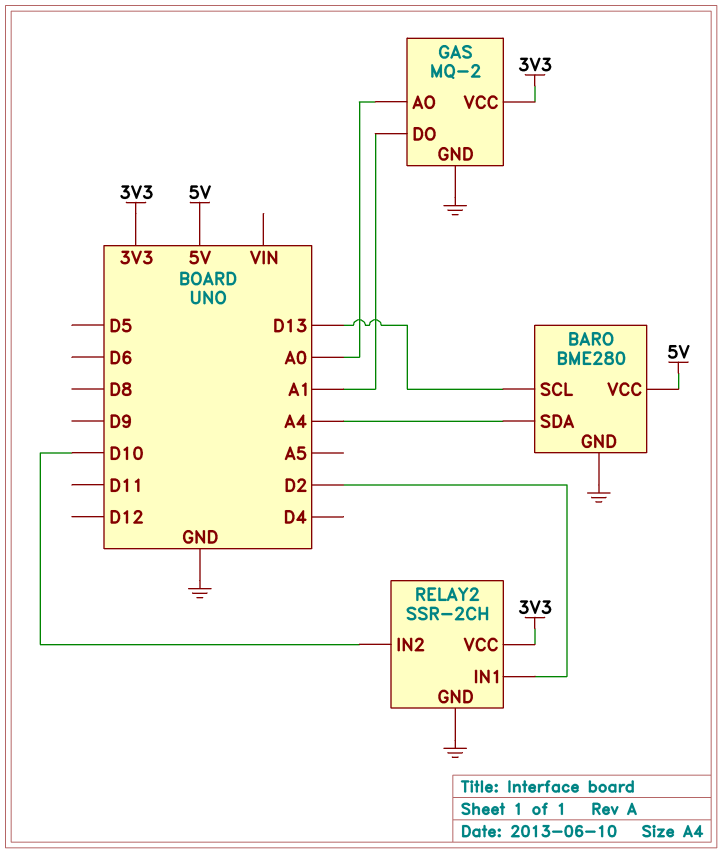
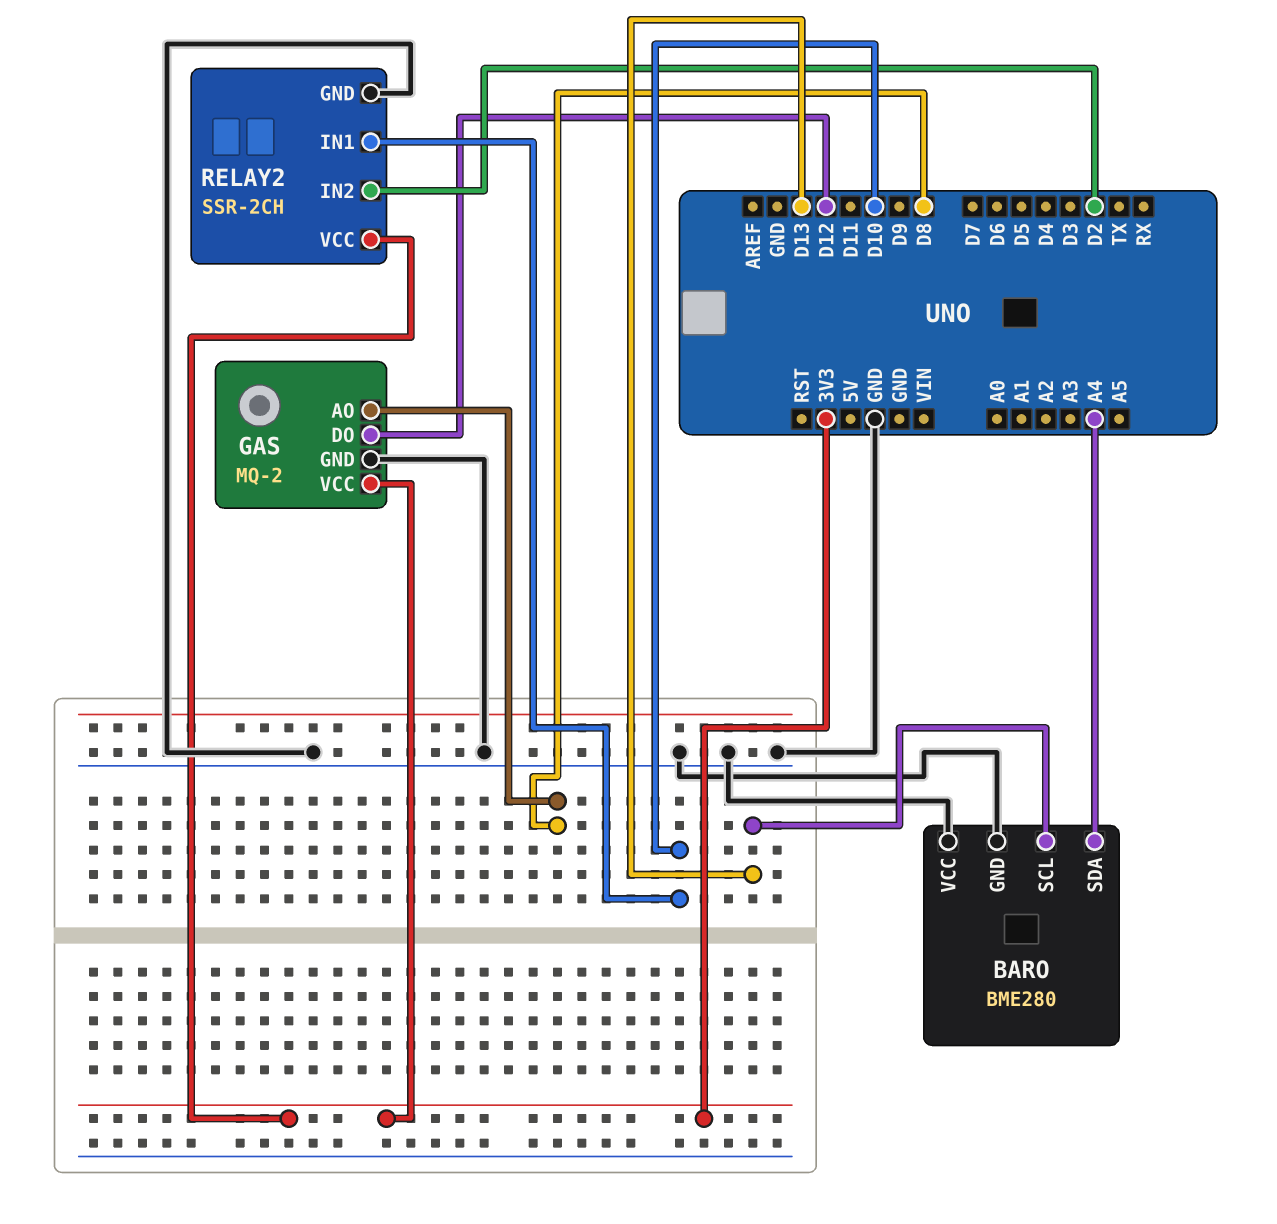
BARO pin VCC: 5V -> GND
GAS pin AO: A0 -> D8
GAS pin DO: A1 -> D12
RELAY2 pin IN1: D2 -> D10
RELAY2 pin IN2: D10 -> D2

